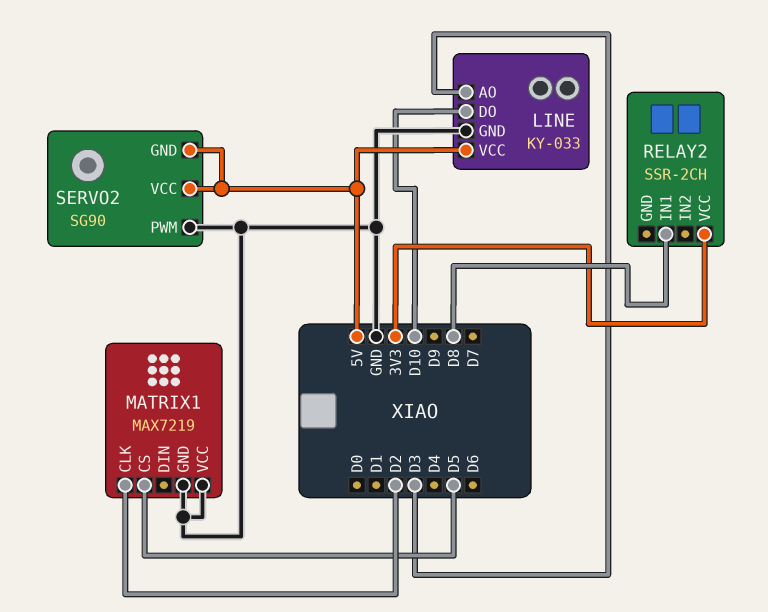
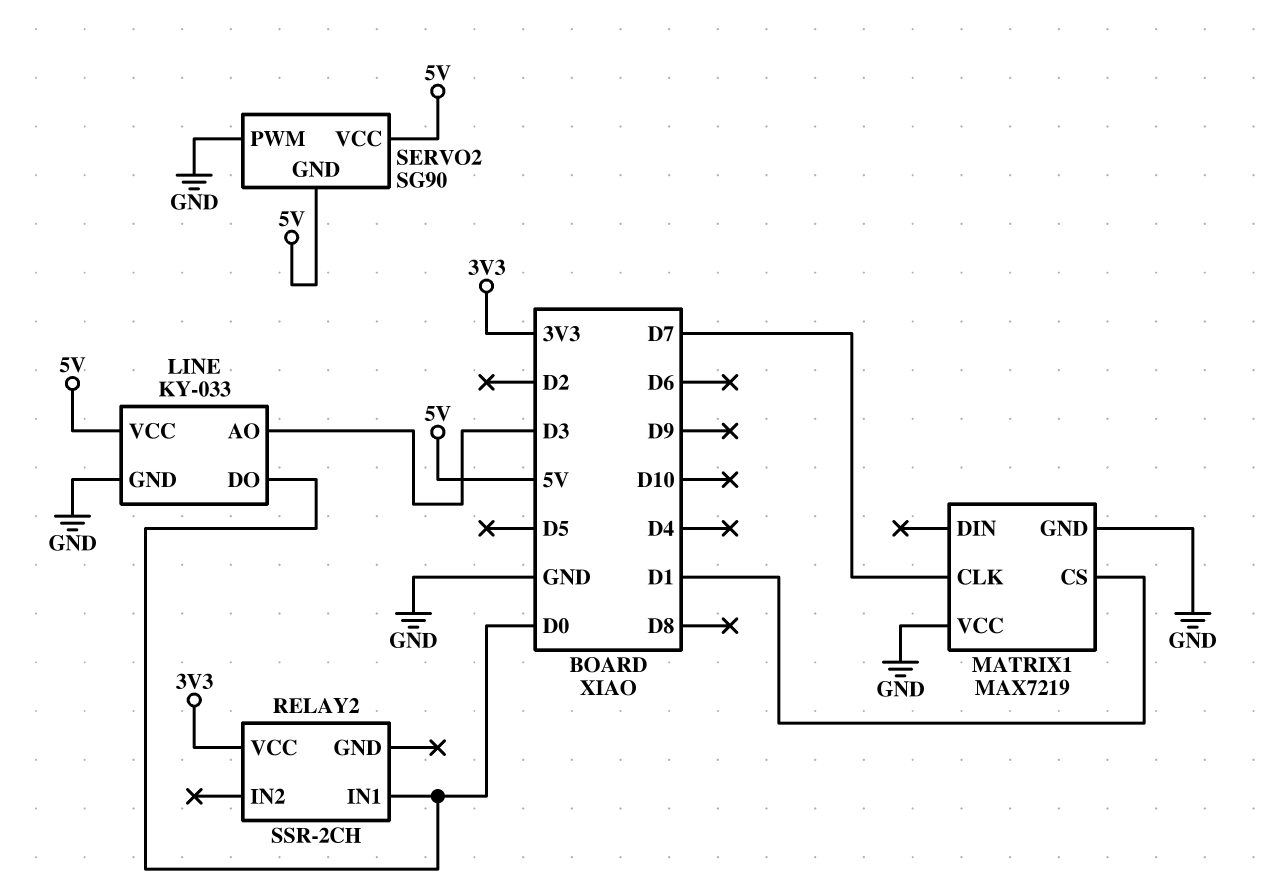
LINE pin DO: D10 -> D0
MATRIX1 pin CLK: D2 -> D7
MATRIX1 pin CS: D5 -> D1
RELAY2 pin IN1: D8 -> D0

